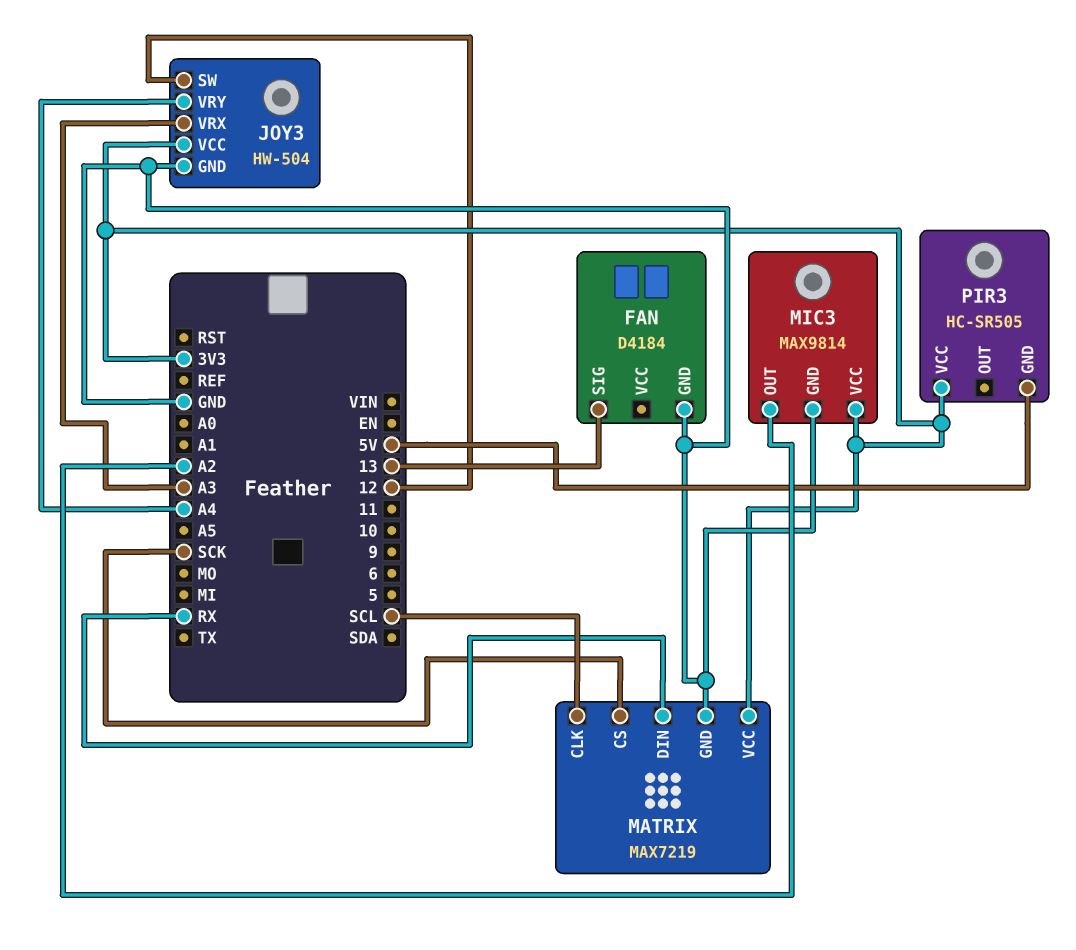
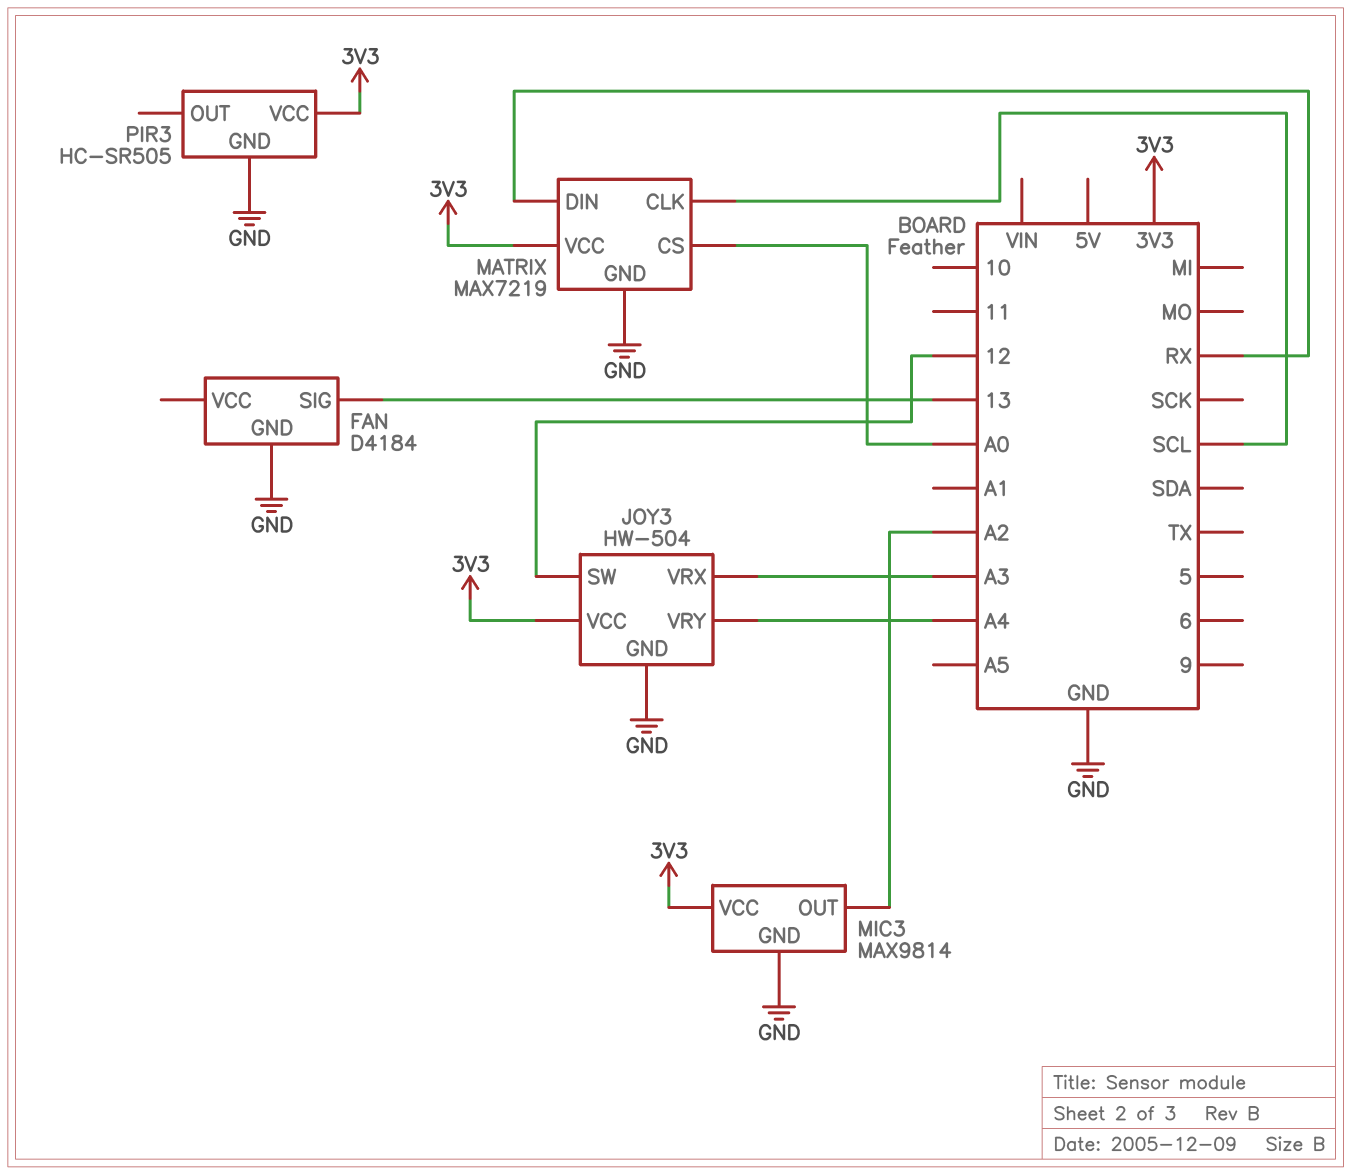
MATRIX pin CS: SCK -> A0
PIR3 pin GND: 5V -> GND

